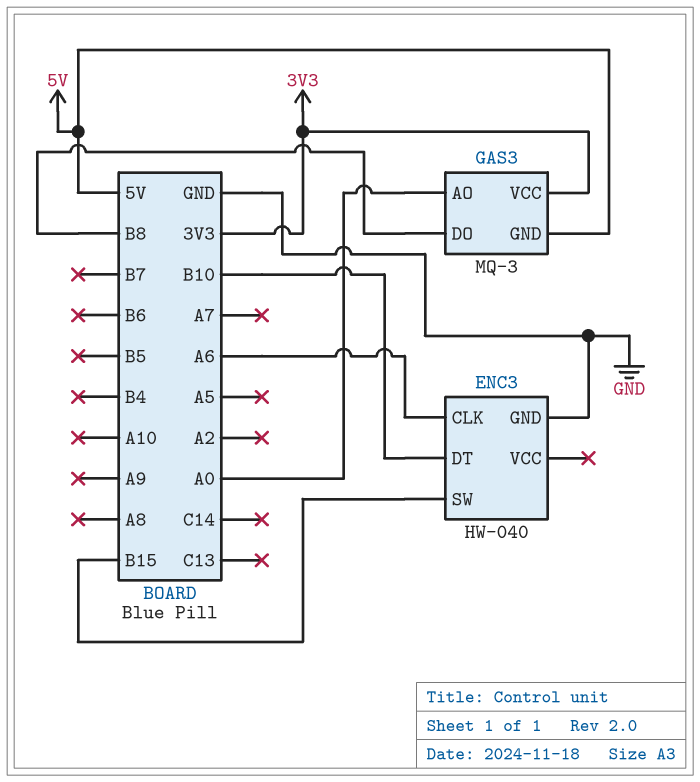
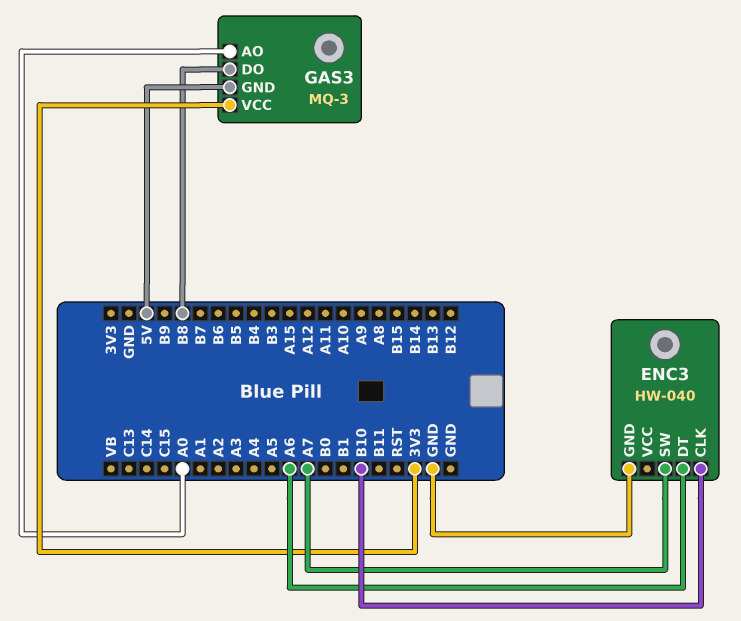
ENC3 pin CLK: A6 -> B10
ENC3 pin DT: B10 -> A6
ENC3 pin SW: B15 -> A7

